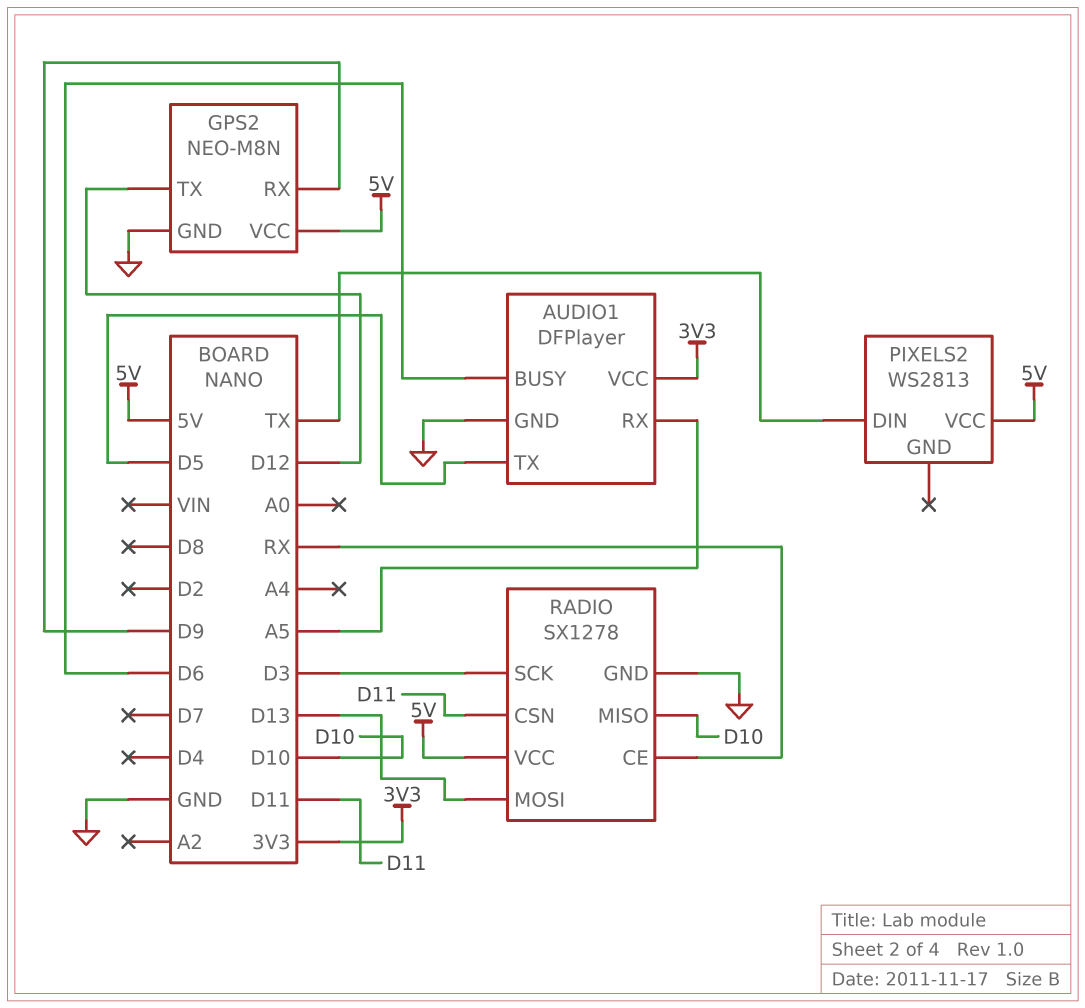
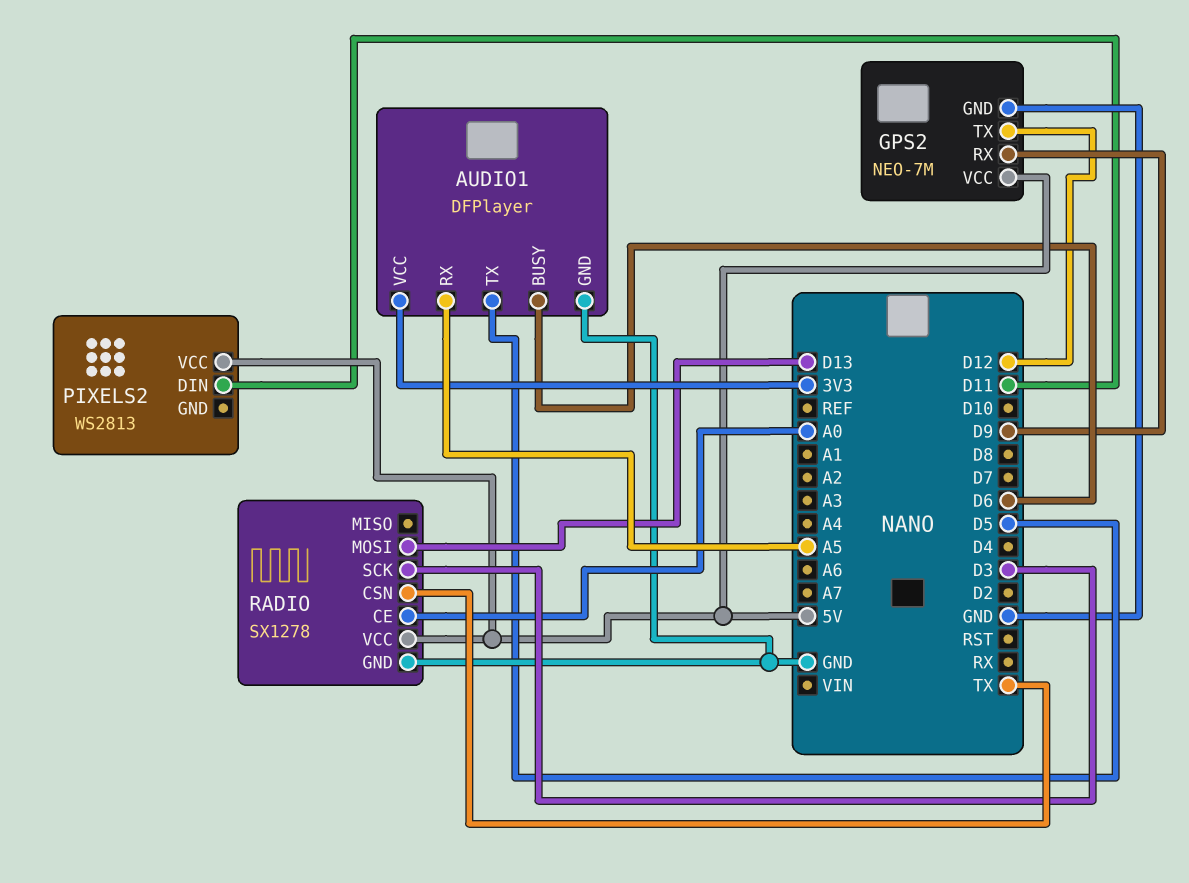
GPS2: NEO-M8N -> NEO-7M
PIXELS2 pin DIN: TX -> D11
RADIO pin CE: RX -> A0
RADIO pin CSN: D11 -> TX
RADIO pin MISO: D10 -> none

